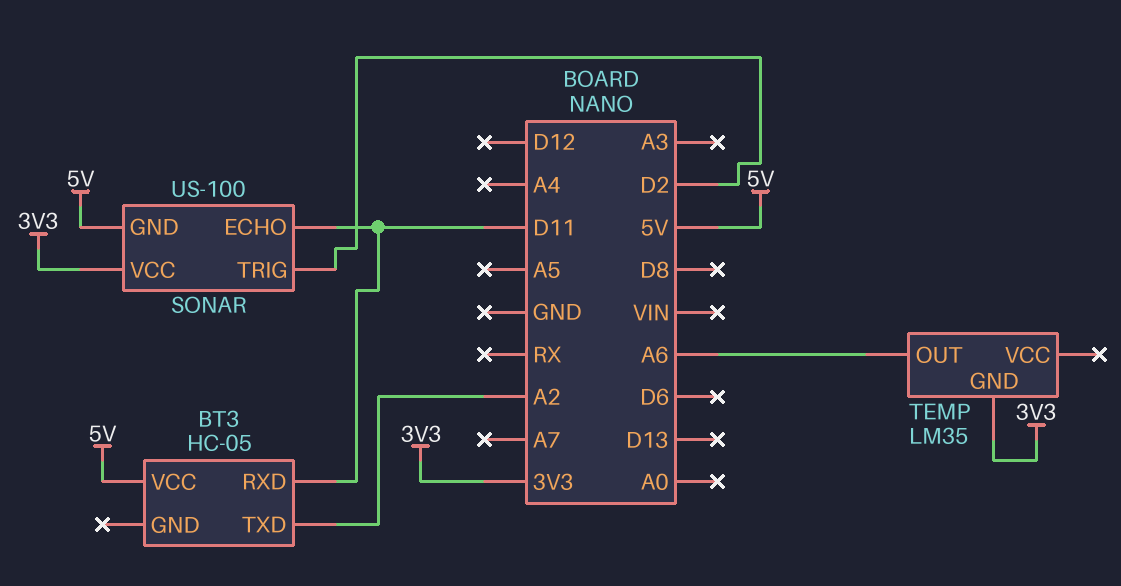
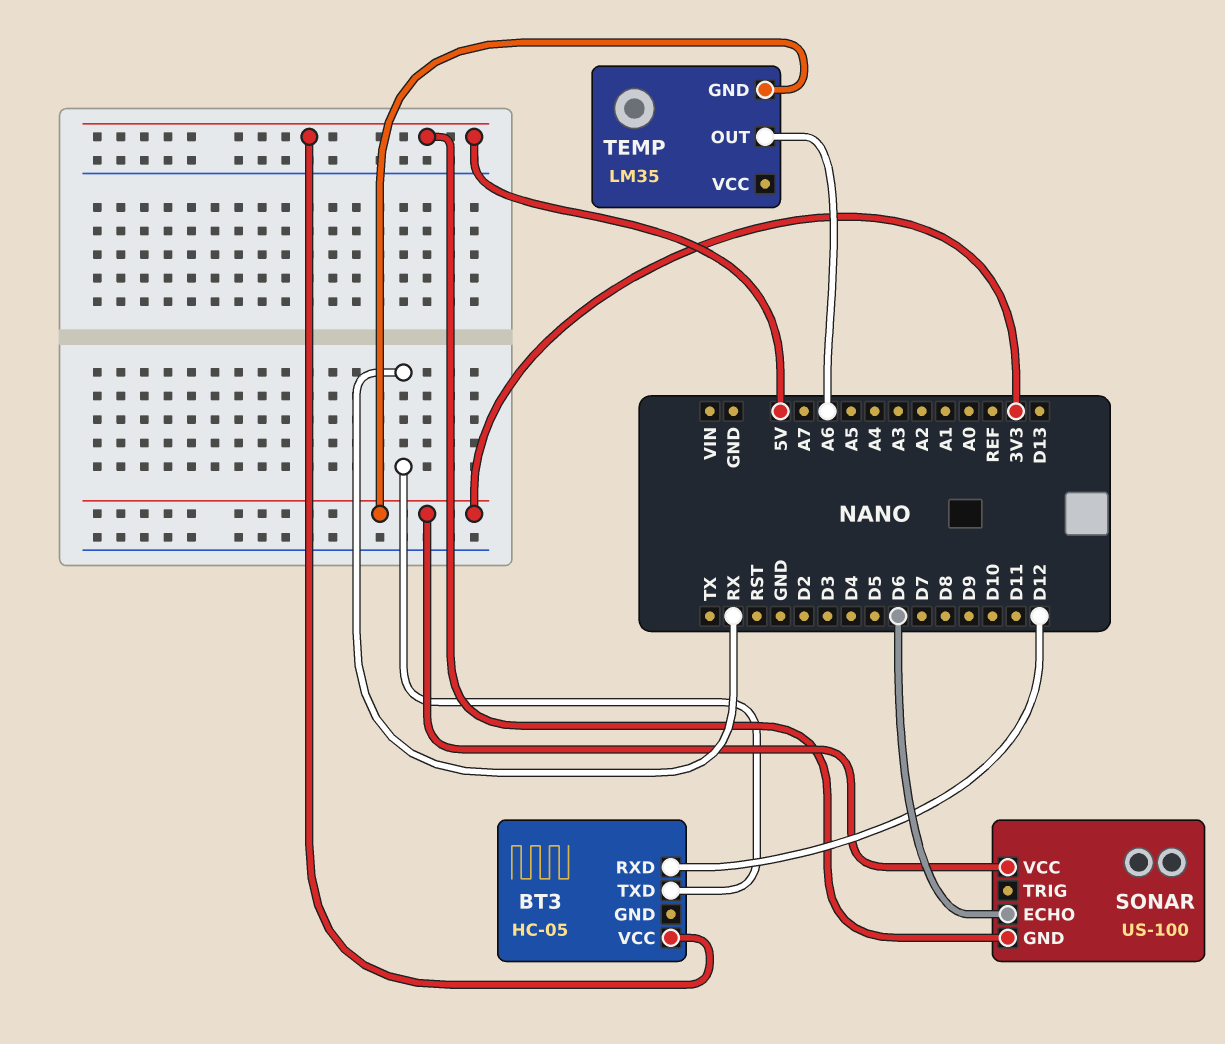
BT3 pin RXD: D11 -> D12
BT3 pin TXD: A2 -> RX
SONAR pin ECHO: D11 -> D6
SONAR pin TRIG: D2 -> none

